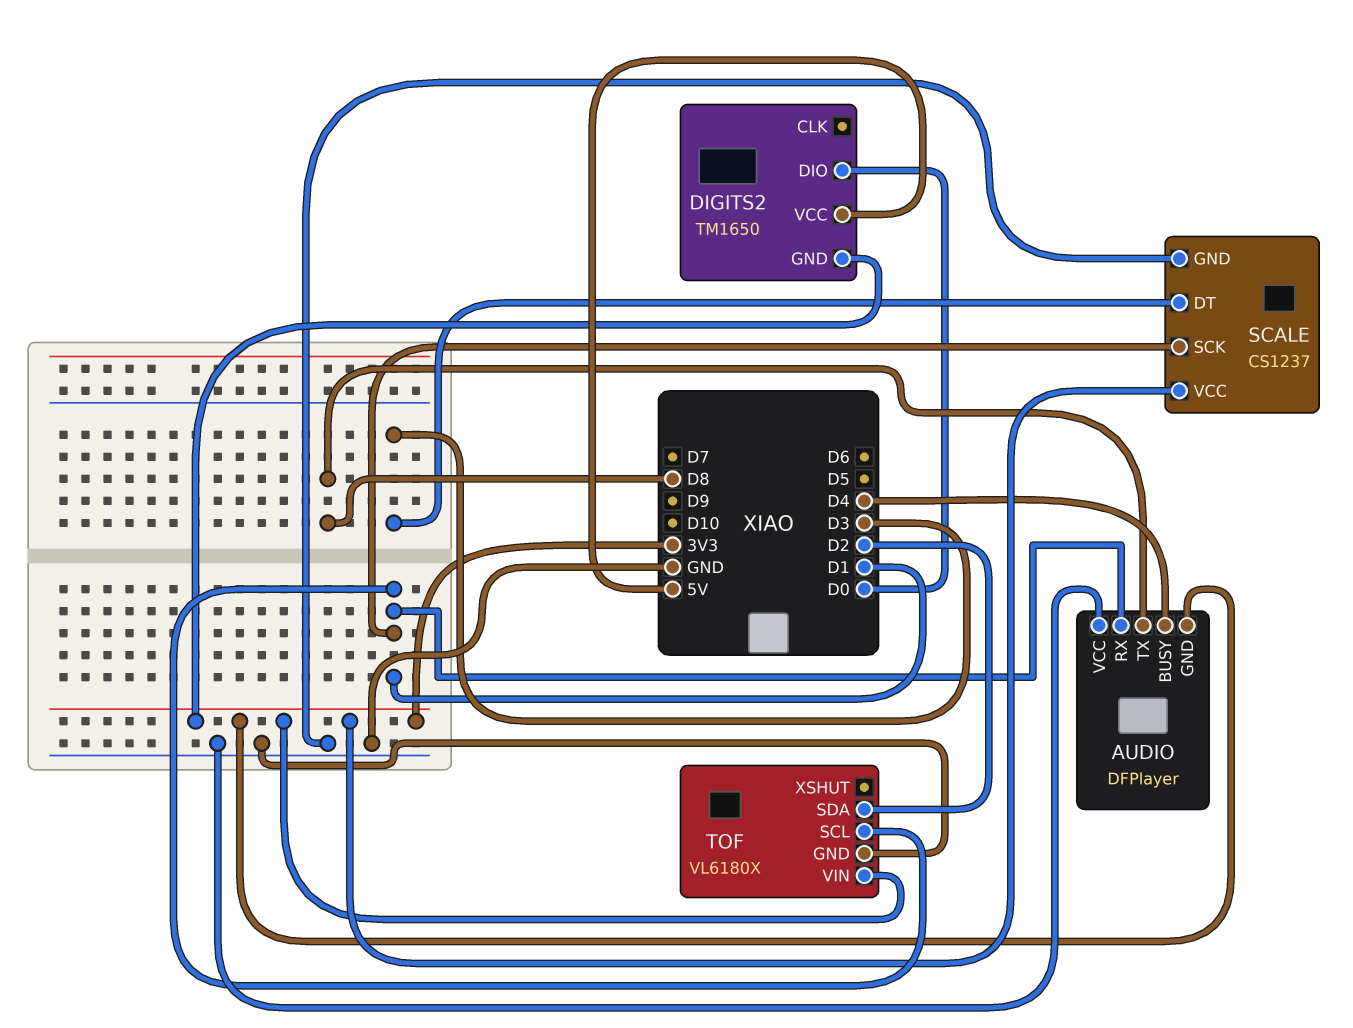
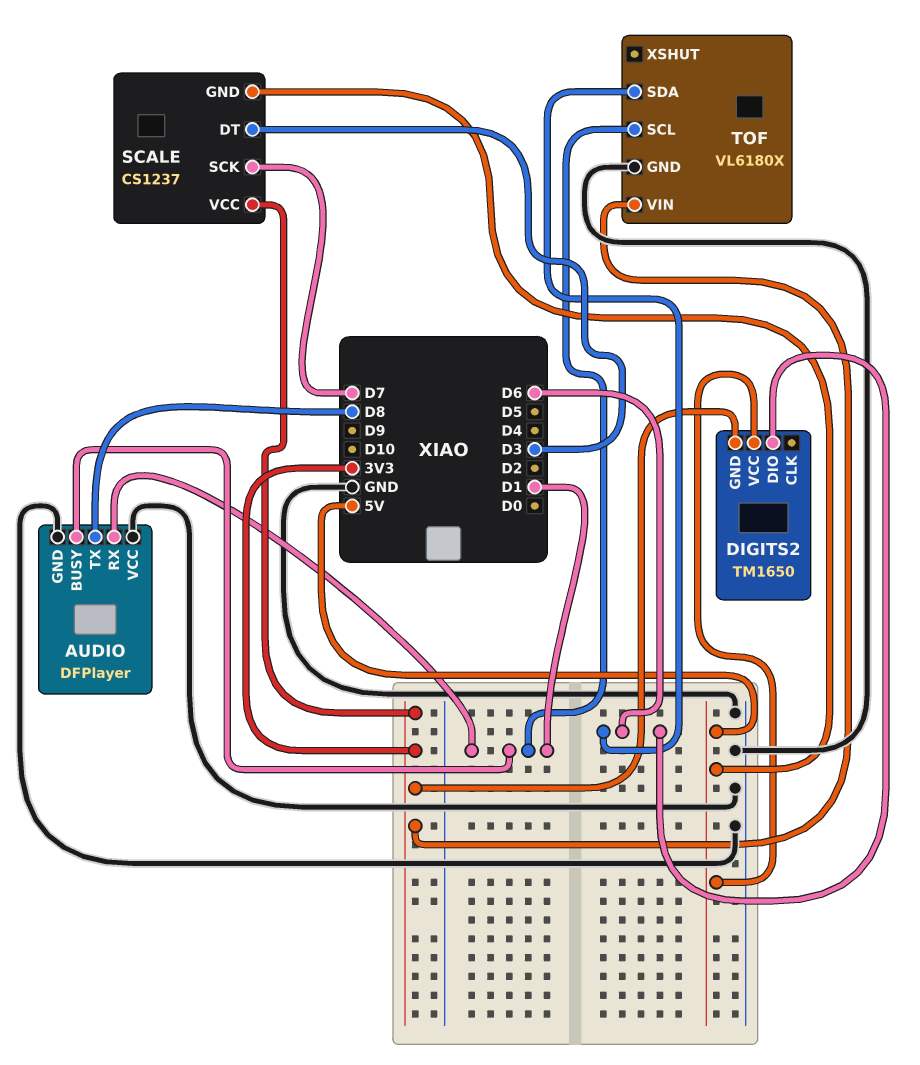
AUDIO pin BUSY: D4 -> D1
AUDIO pin GND: 3V3 -> GND
DIGITS2 pin DIO: D0 -> D6
SCALE pin GND: GND -> 5V
SCALE pin SCK: D1 -> D7
TOF pin SDA: D2 -> D6

